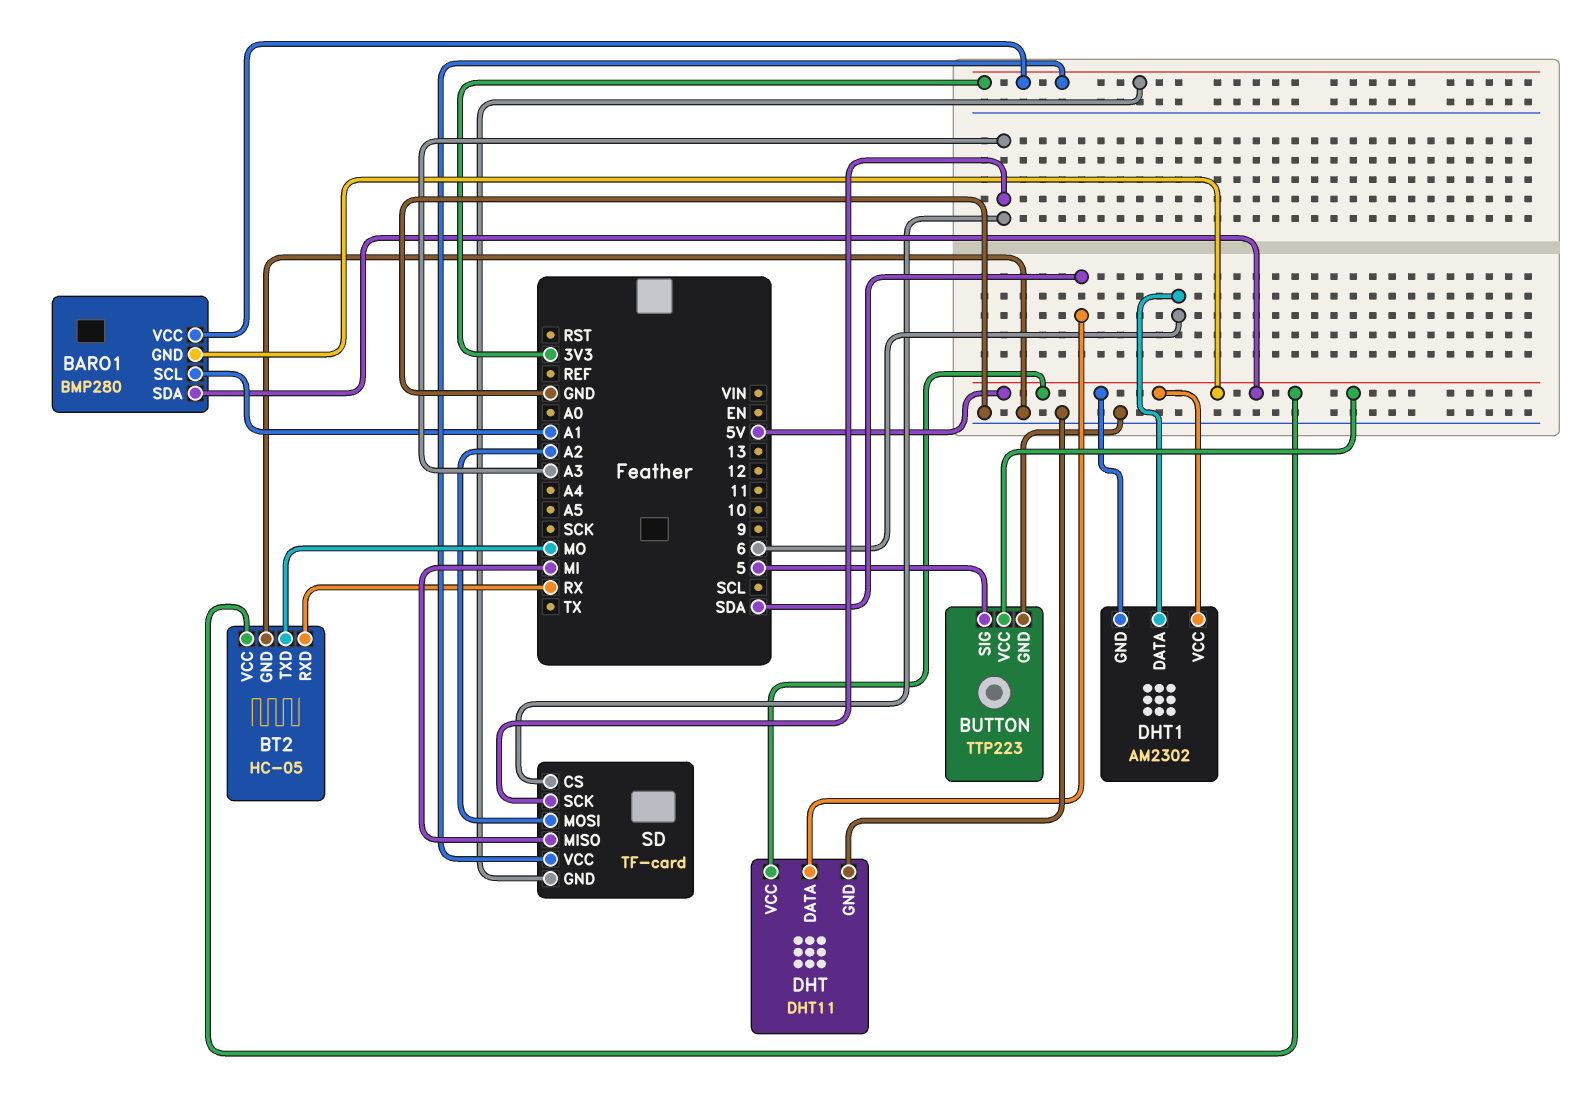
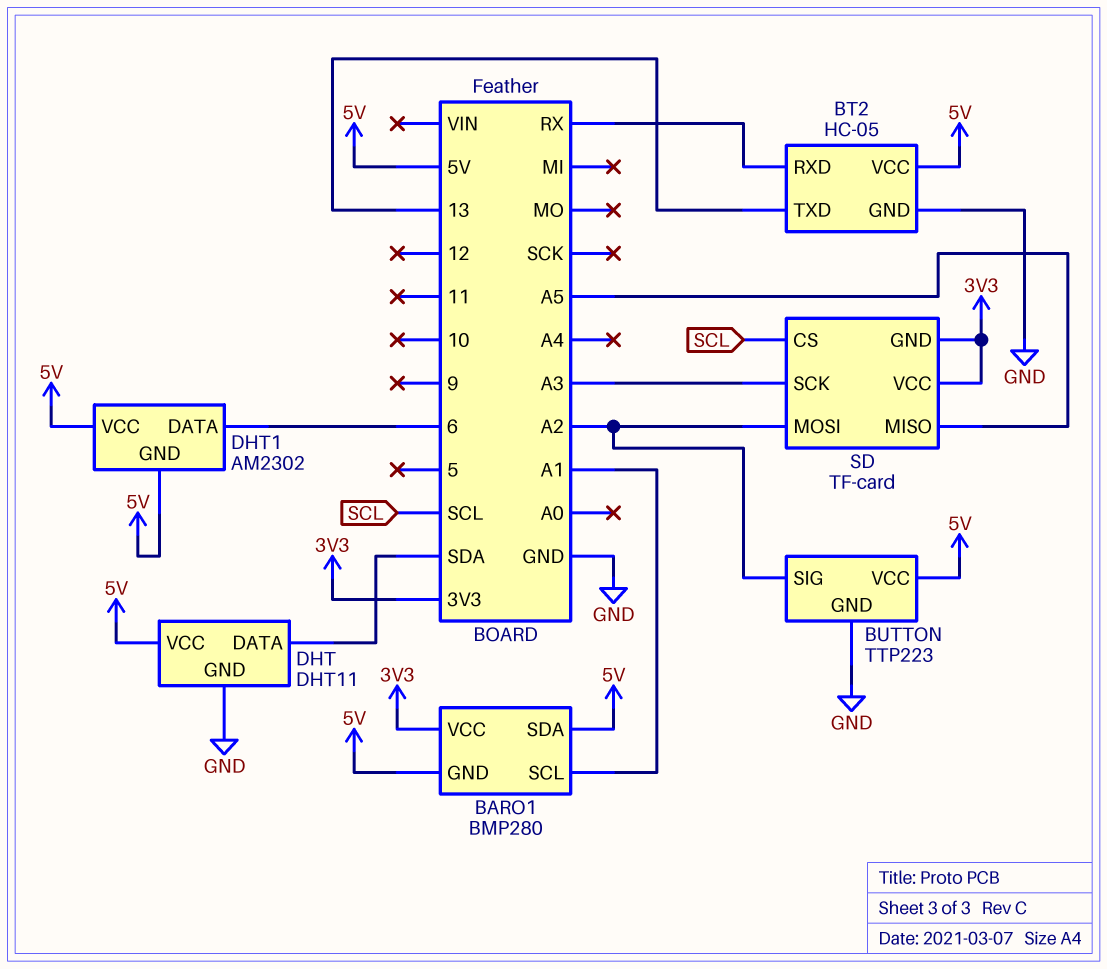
BT2 pin TXD: MO -> 13
BUTTON pin SIG: 5 -> A2
SD pin CS: A3 -> SCL
SD pin MISO: MI -> A5

